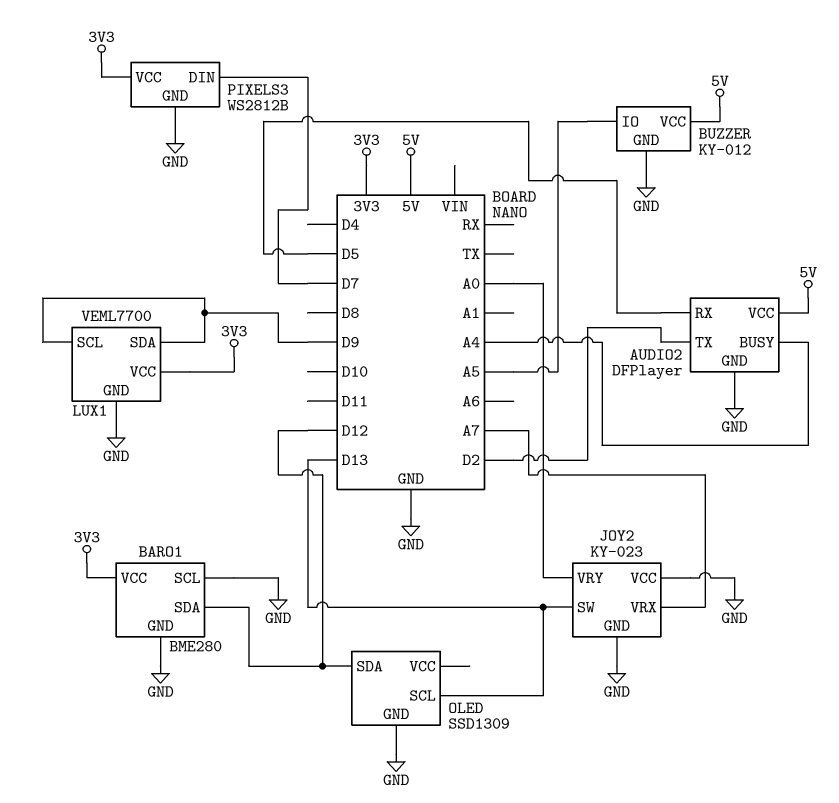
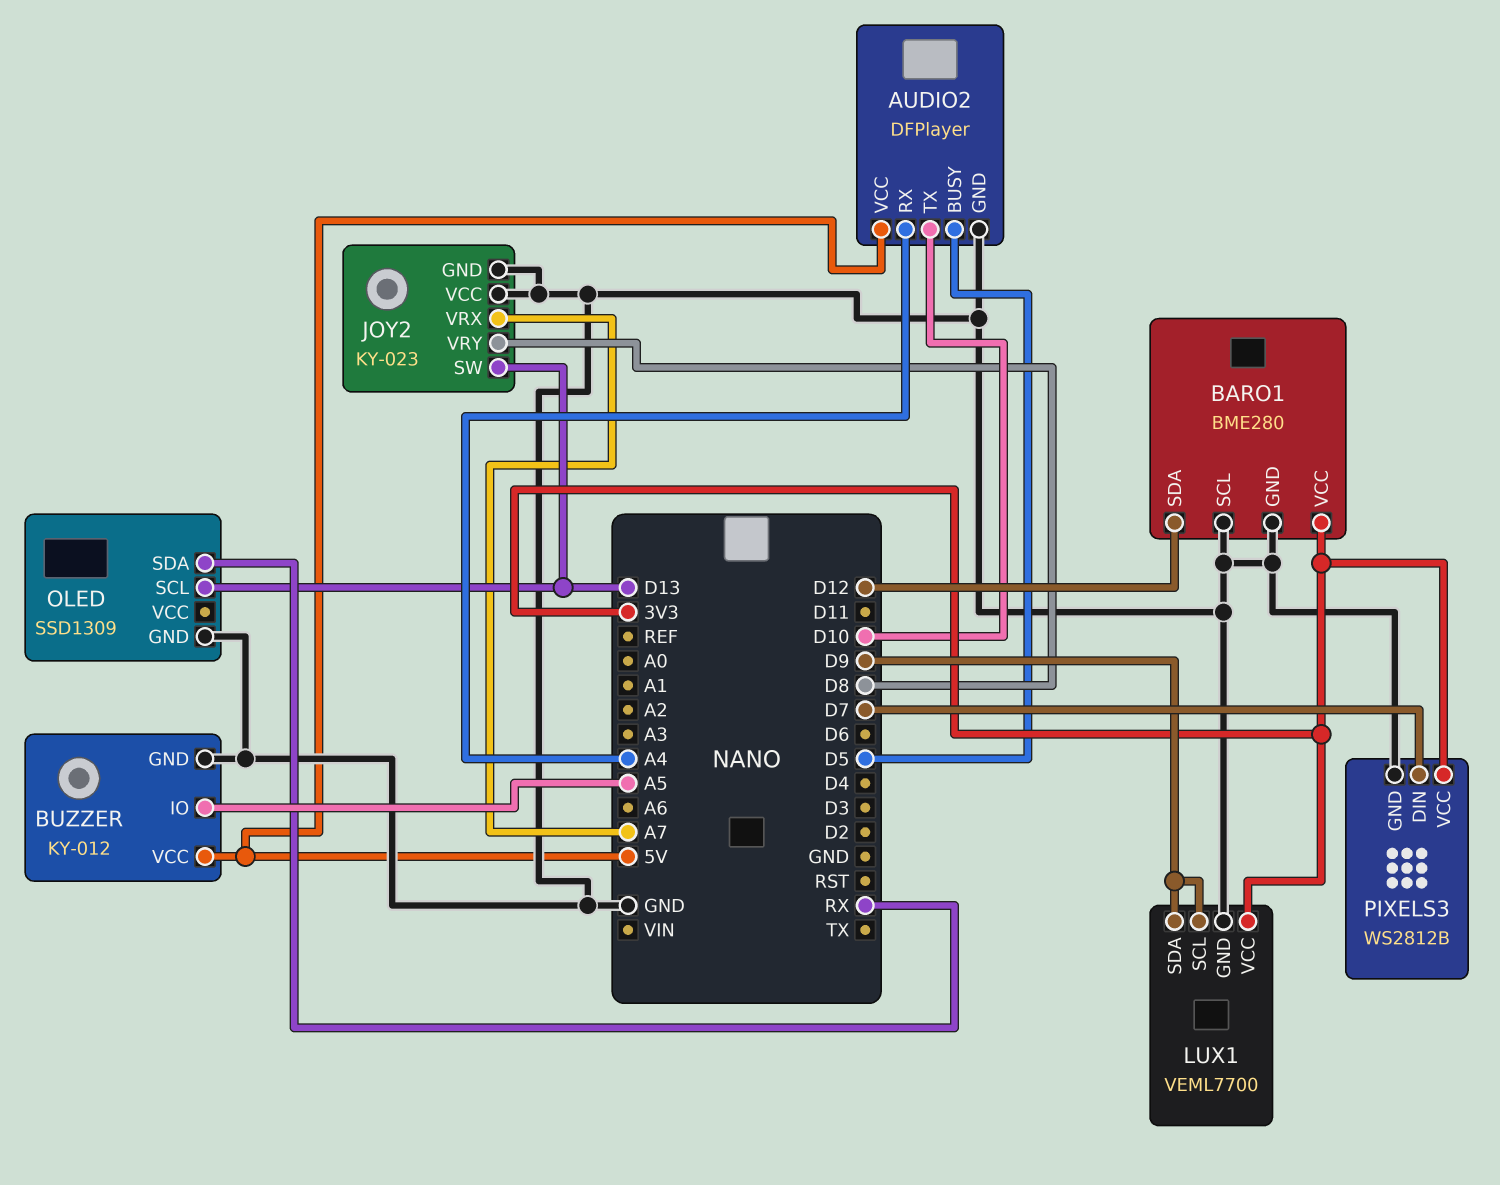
AUDIO2 pin BUSY: A4 -> D5
AUDIO2 pin RX: D5 -> A4
AUDIO2 pin TX: D2 -> D10
JOY2 pin VRY: A0 -> D8
OLED pin SDA: D12 -> RX

